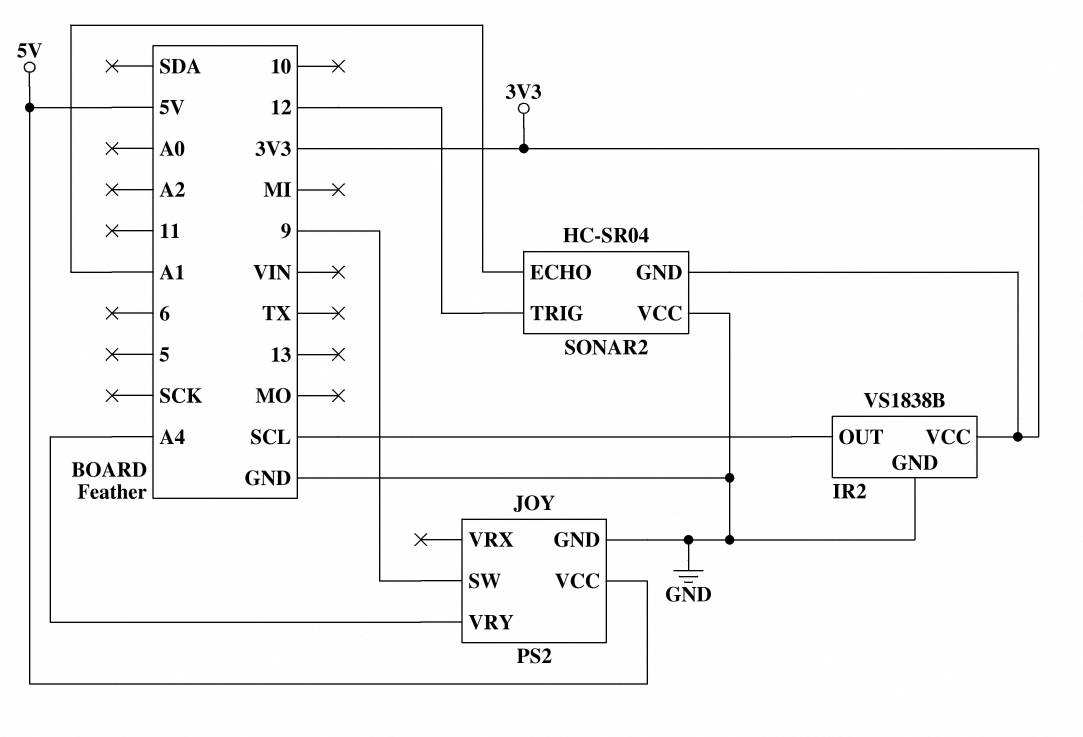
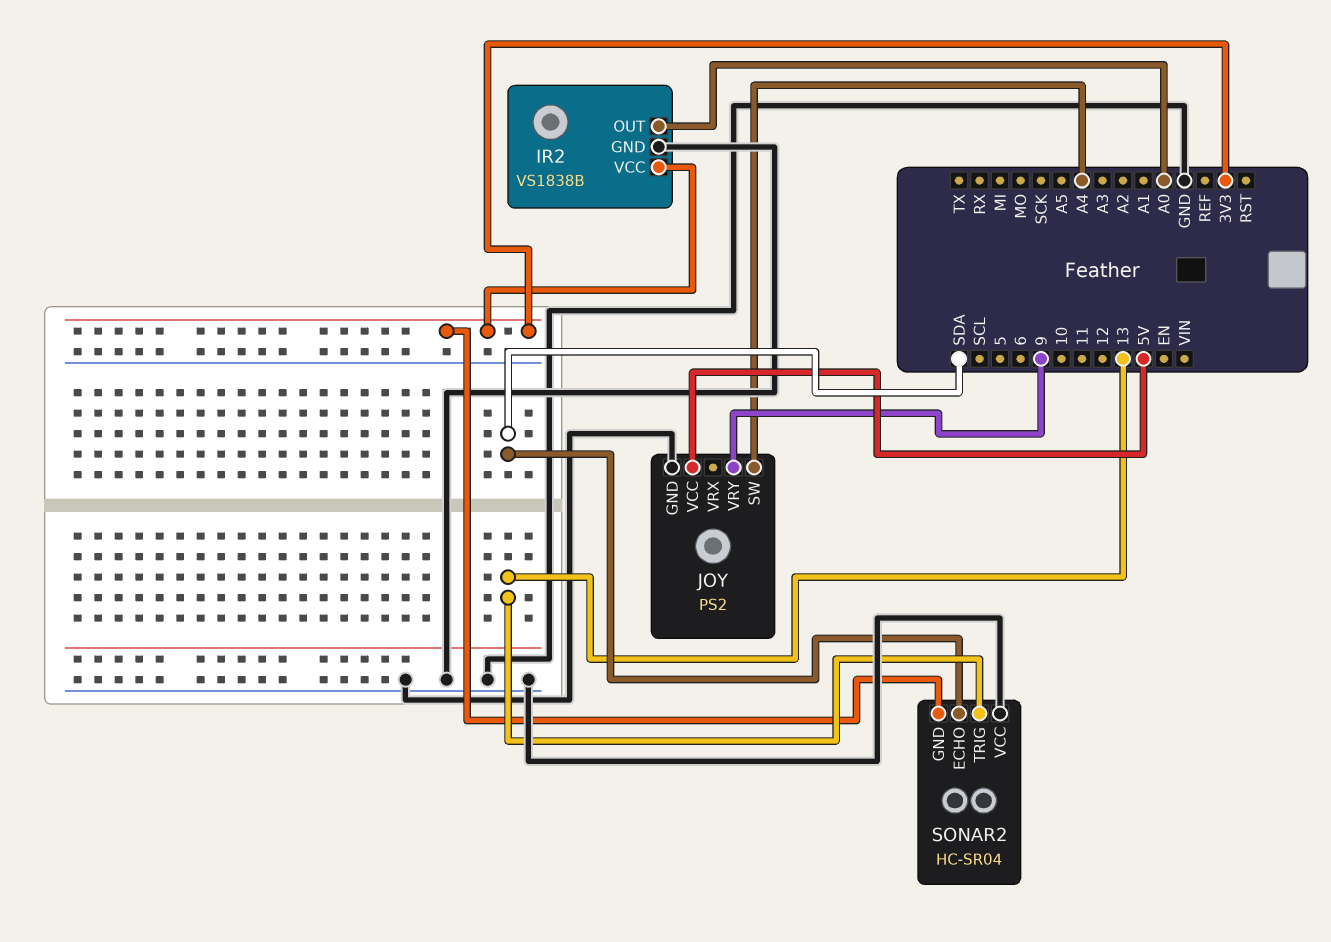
IR2 pin OUT: SCL -> A0
JOY pin SW: 9 -> A4
JOY pin VRY: A4 -> 9
SONAR2 pin ECHO: A1 -> SDA
SONAR2 pin TRIG: 12 -> 13

